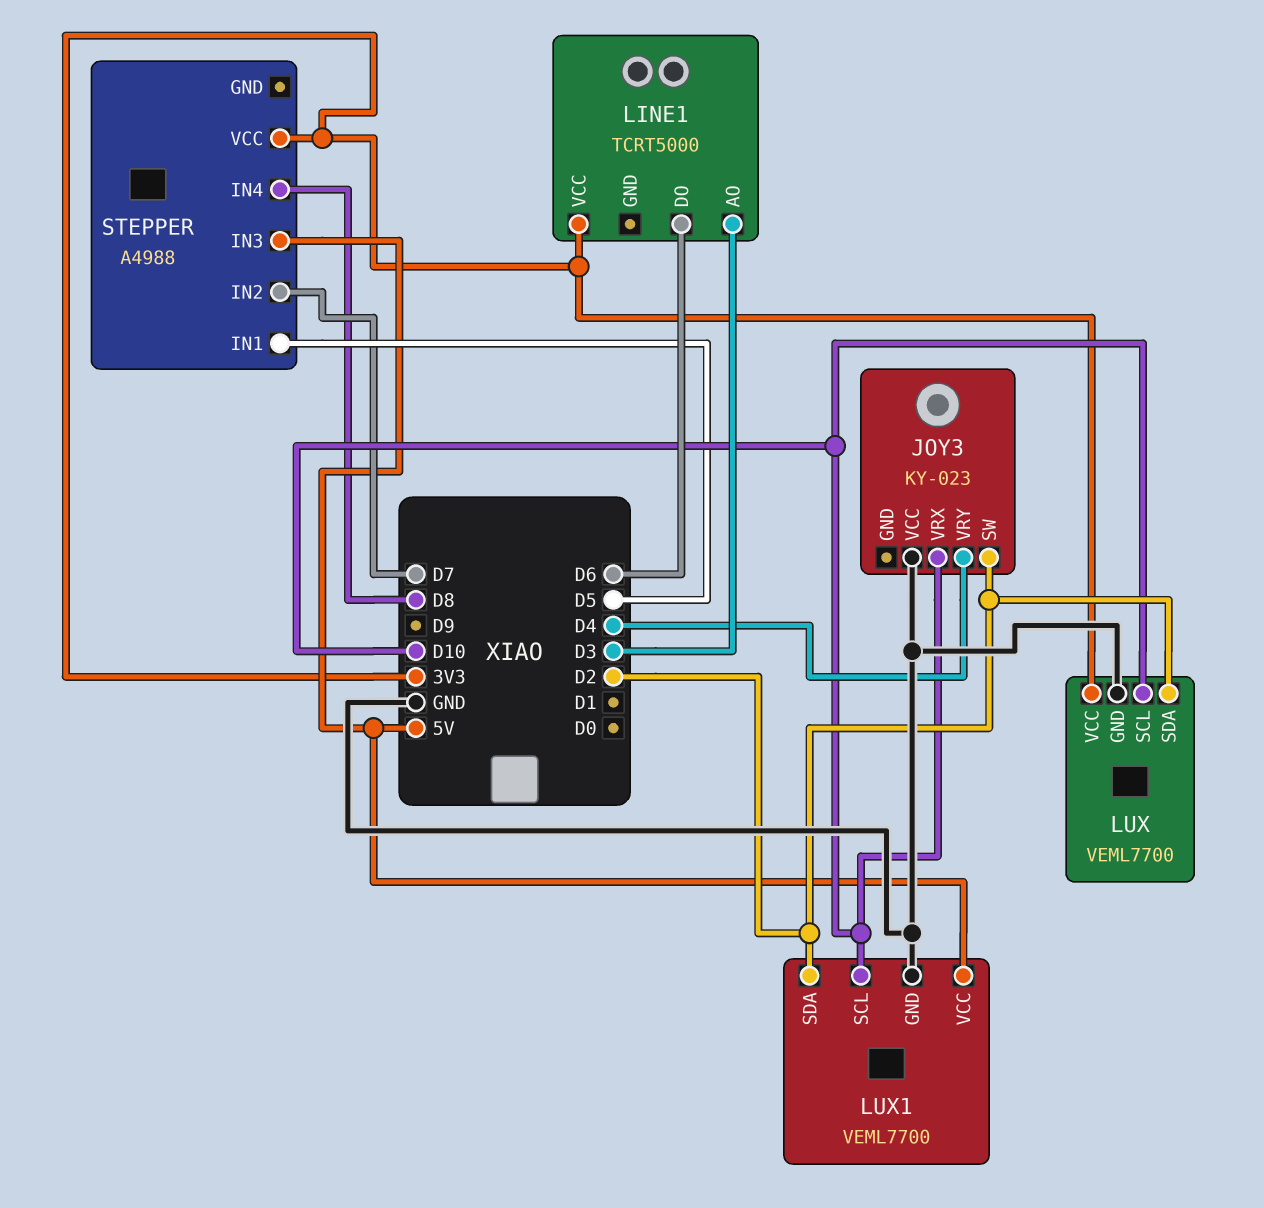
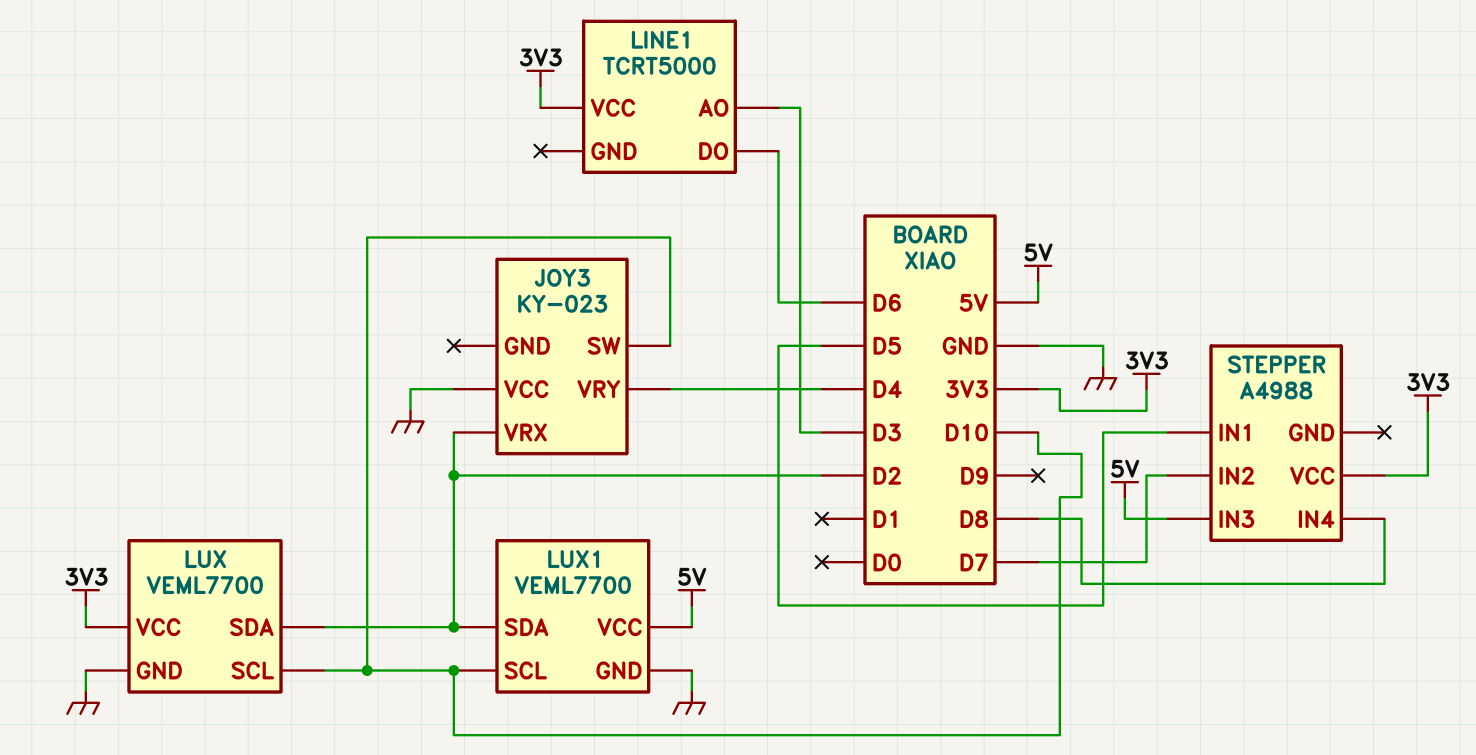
JOY3 pin SW: D2 -> D10
JOY3 pin VRX: D10 -> D2

